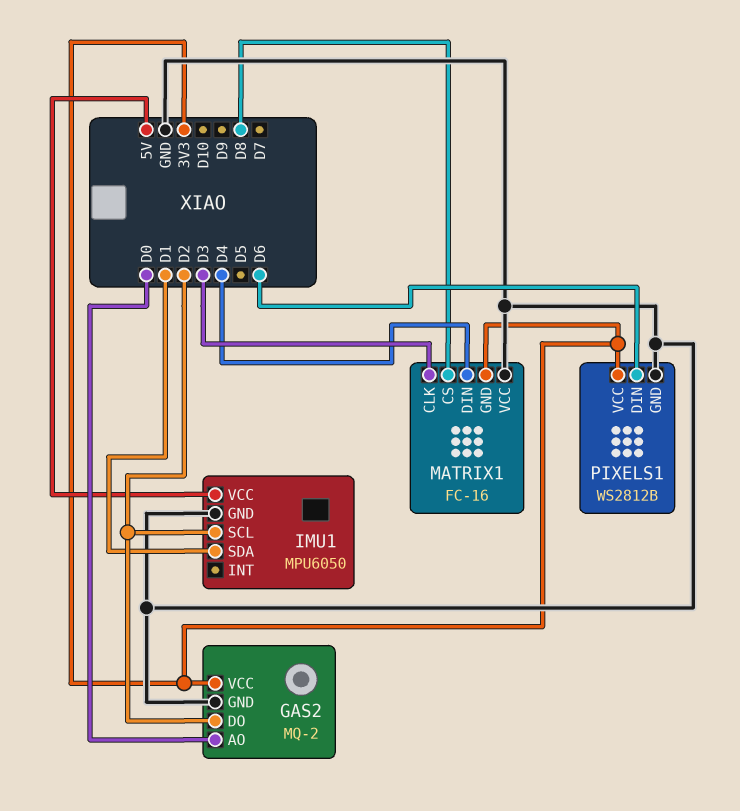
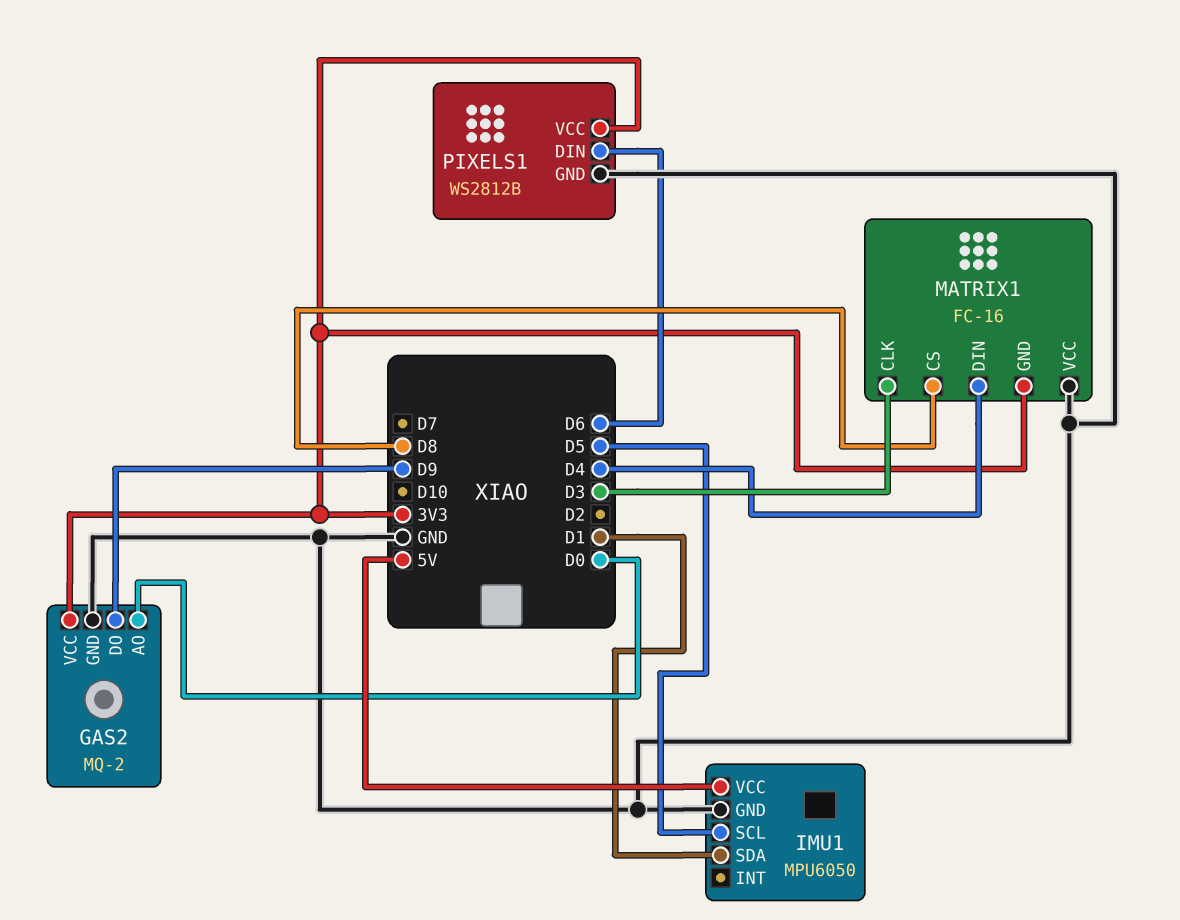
GAS2 pin DO: D2 -> D9
IMU1 pin SCL: D2 -> D5

